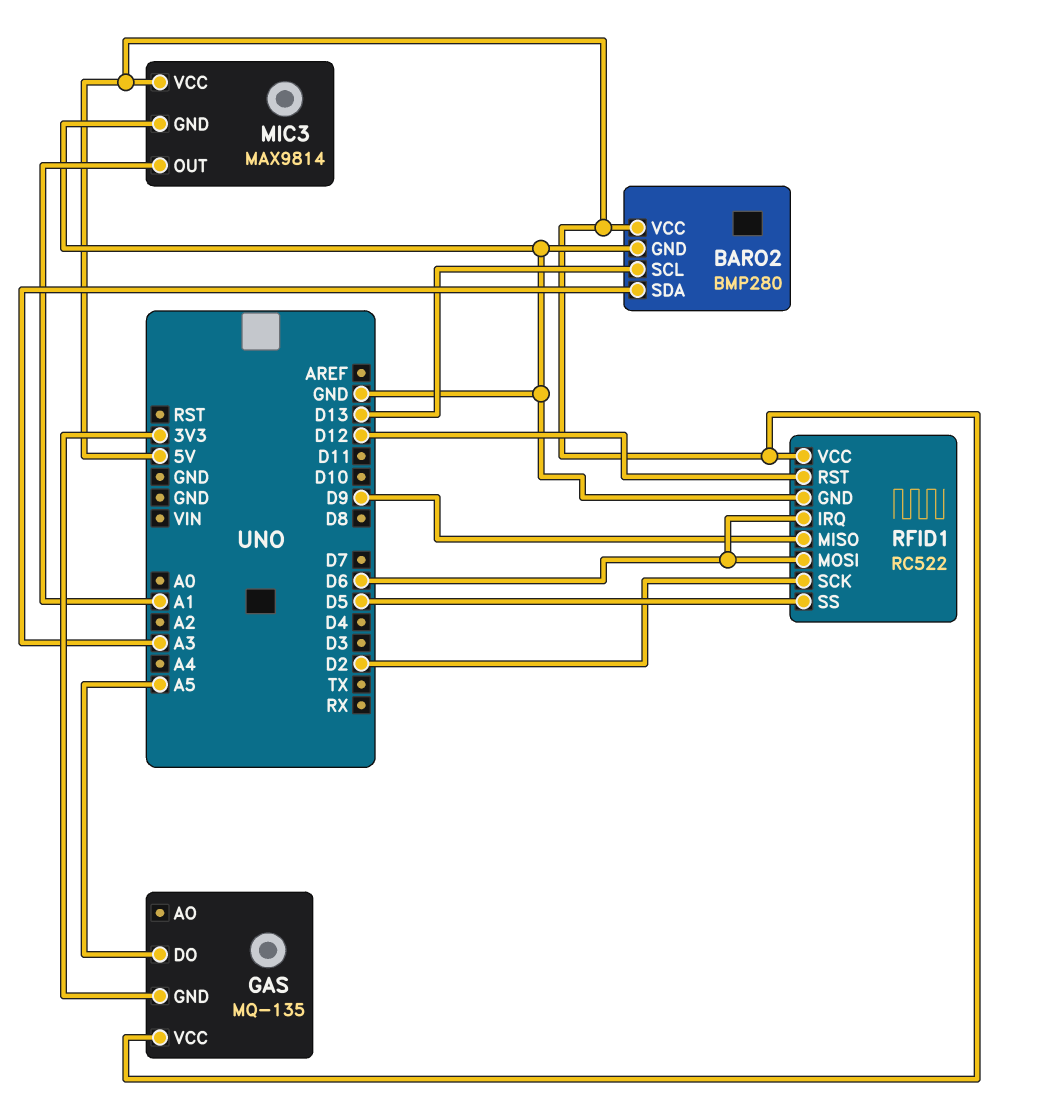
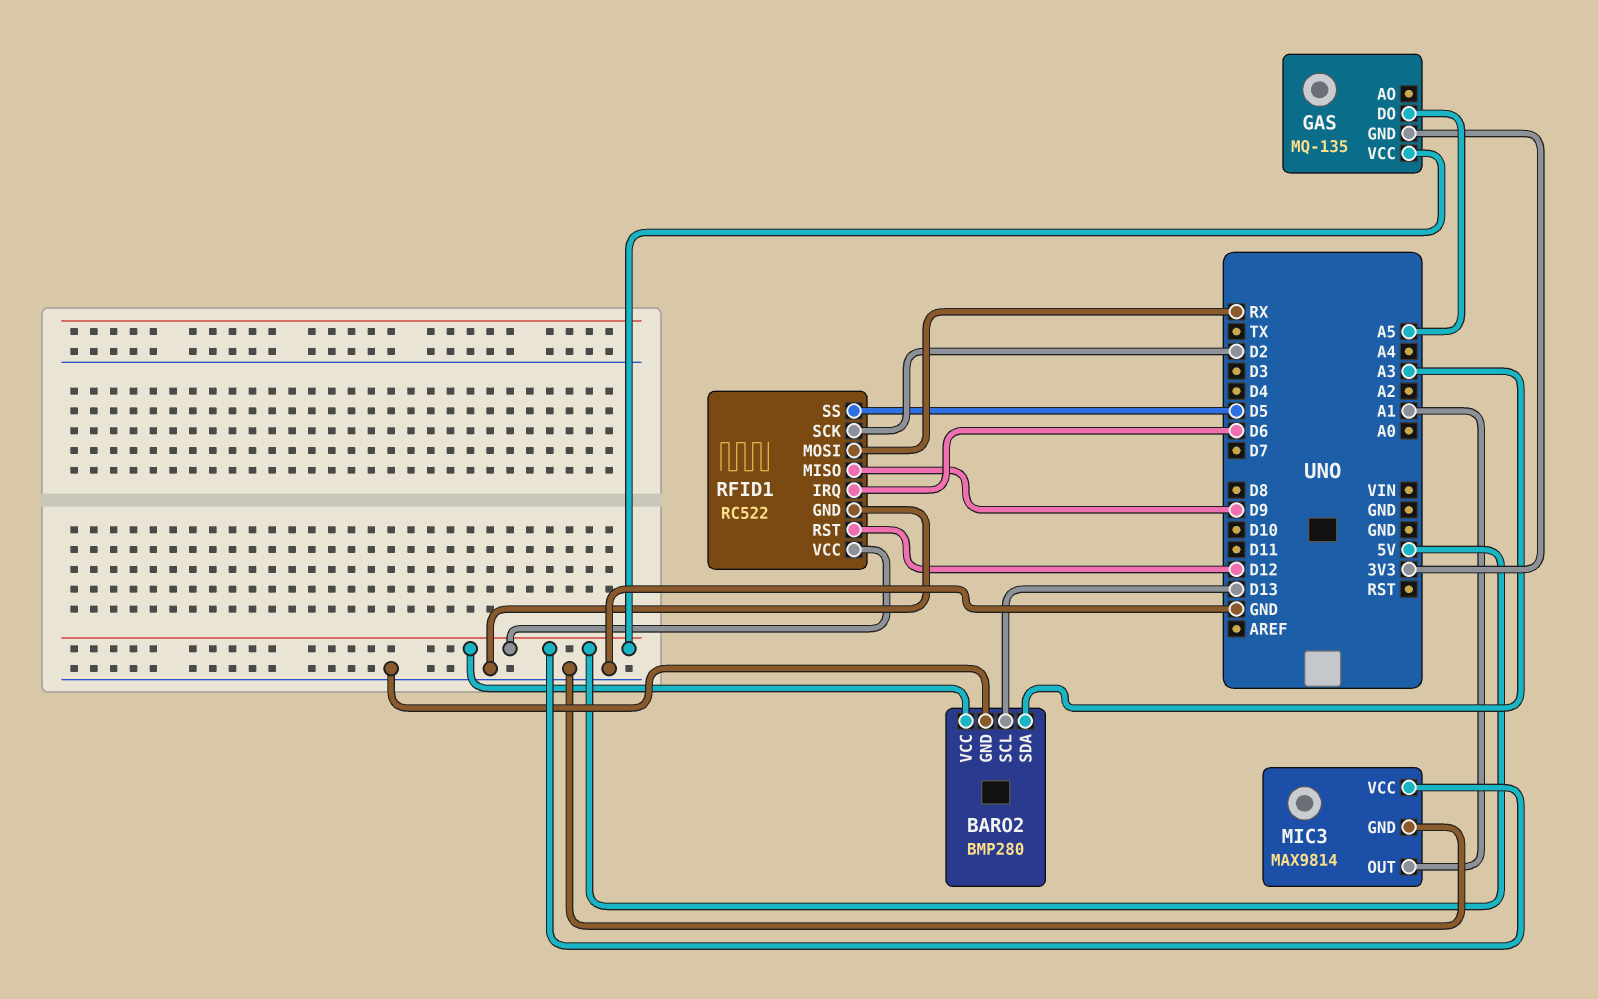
RFID1 pin MOSI: D6 -> RX

